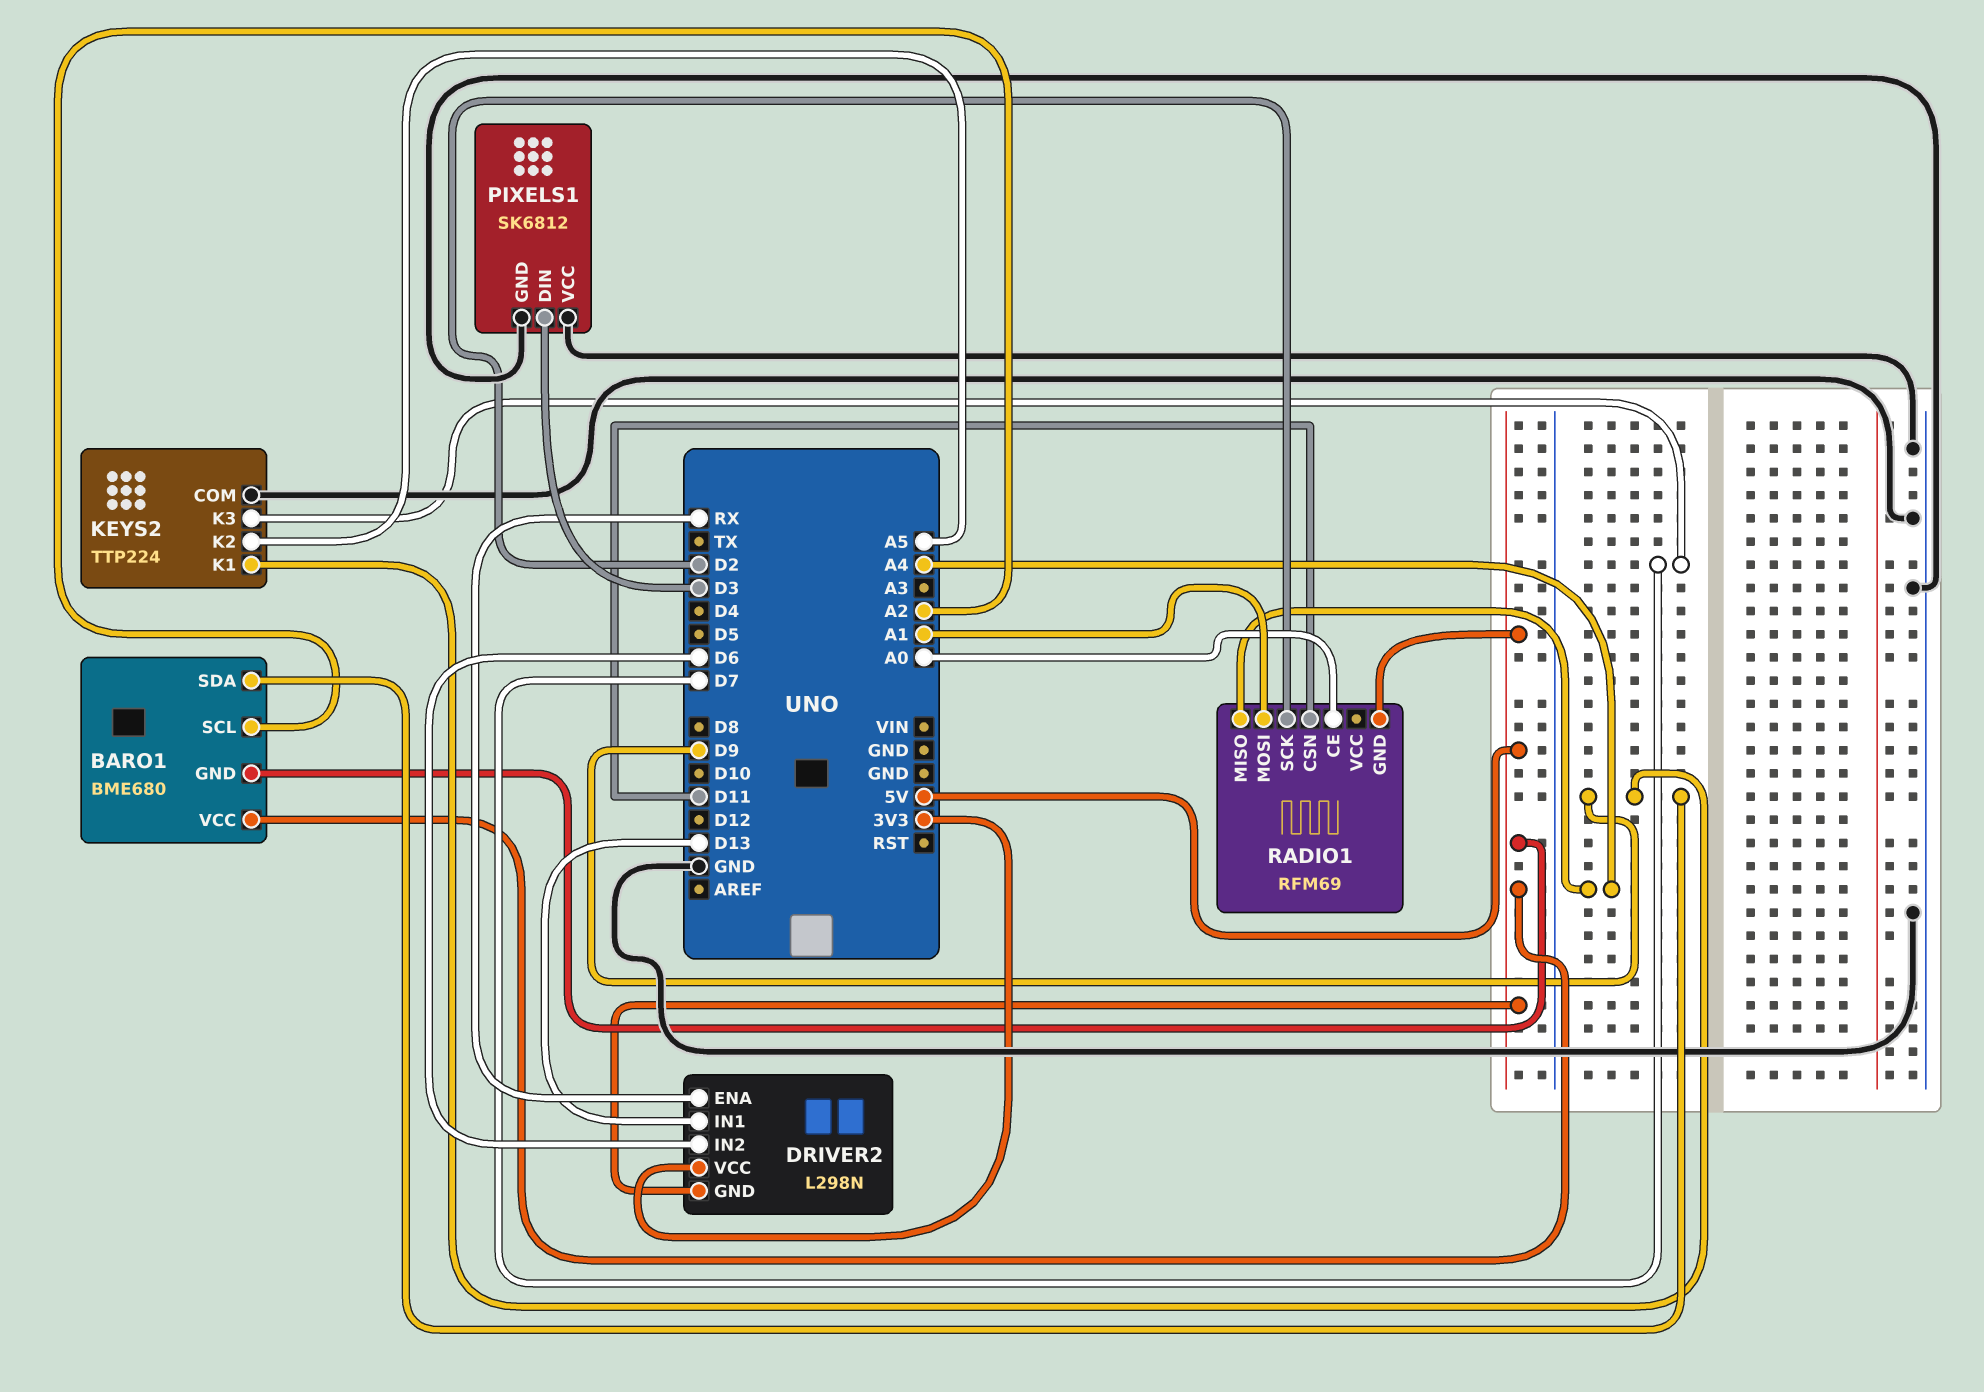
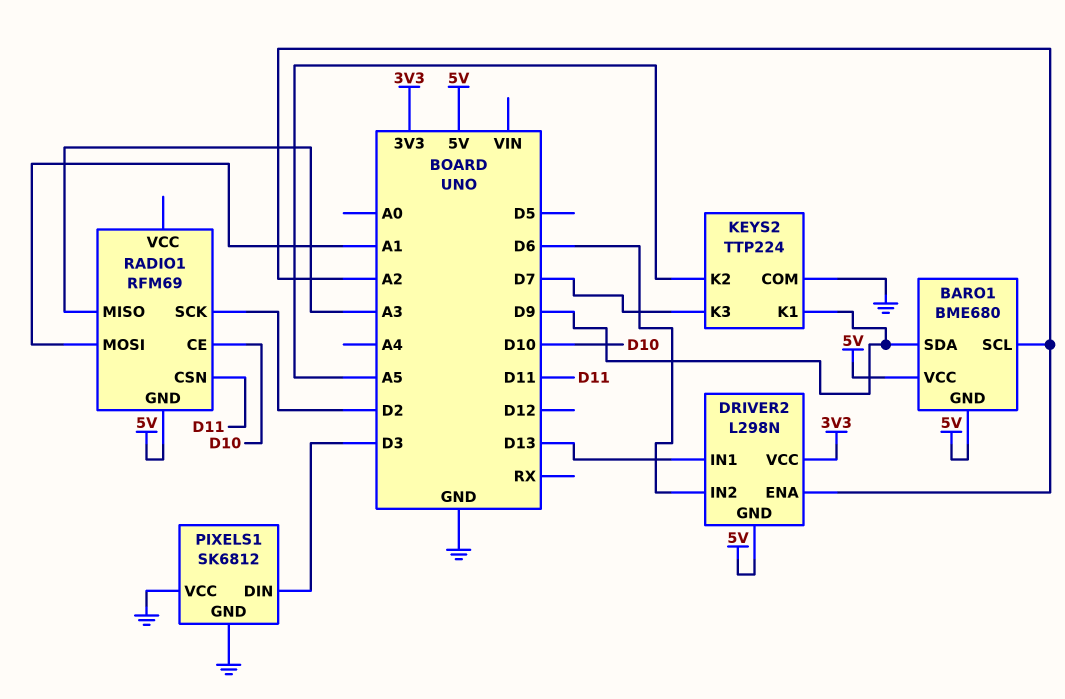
DRIVER2 pin ENA: RX -> A2
RADIO1 pin CE: A0 -> D10
RADIO1 pin MISO: A4 -> A3

